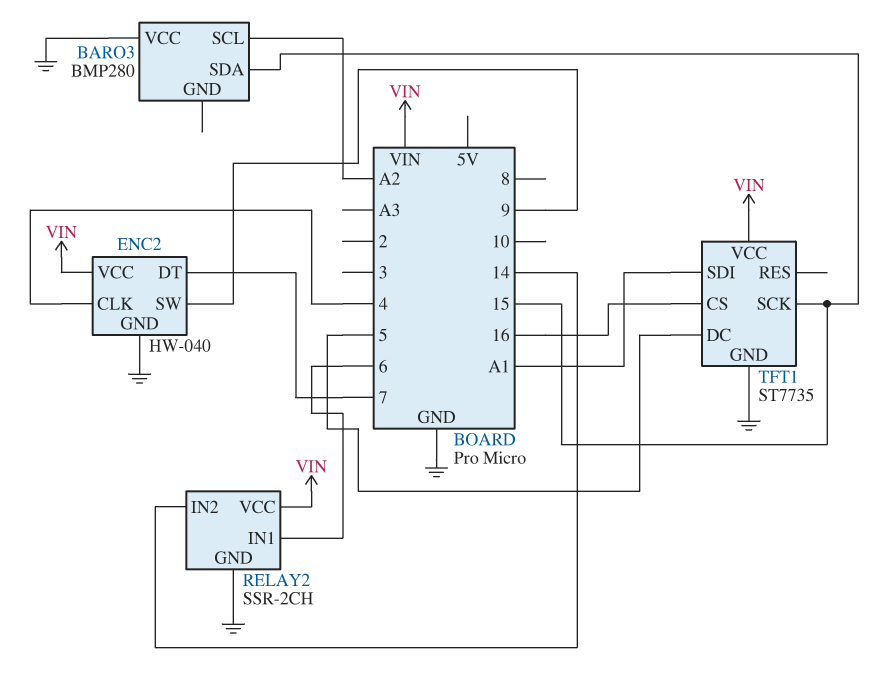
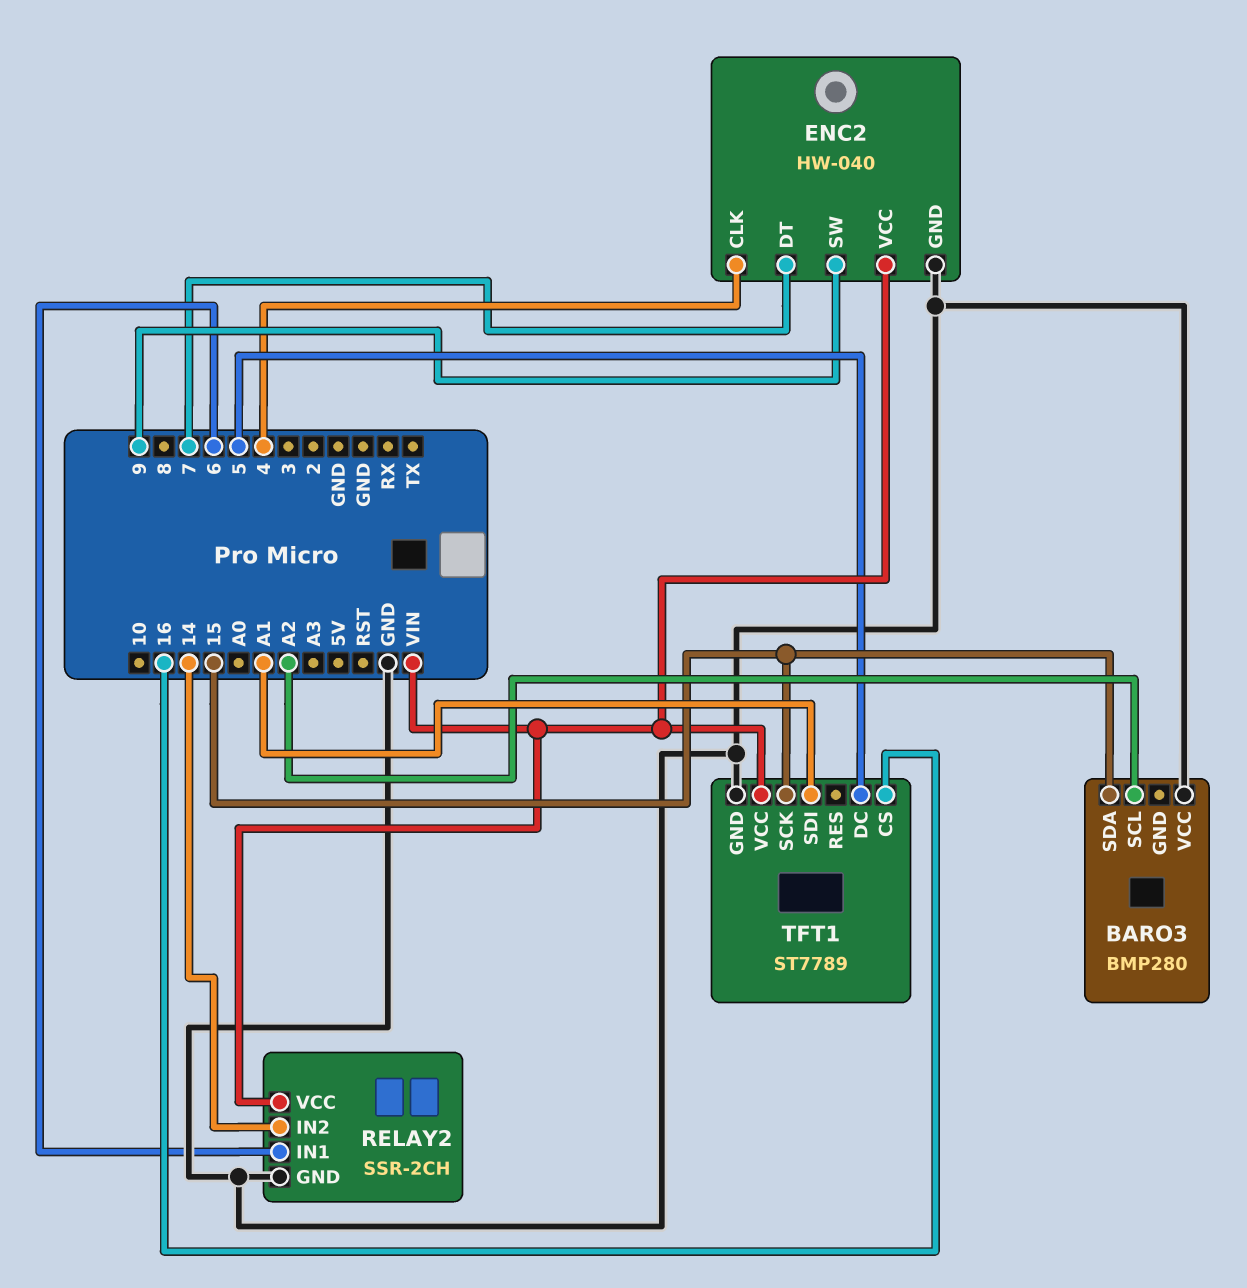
TFT1: ST7735 -> ST7789

